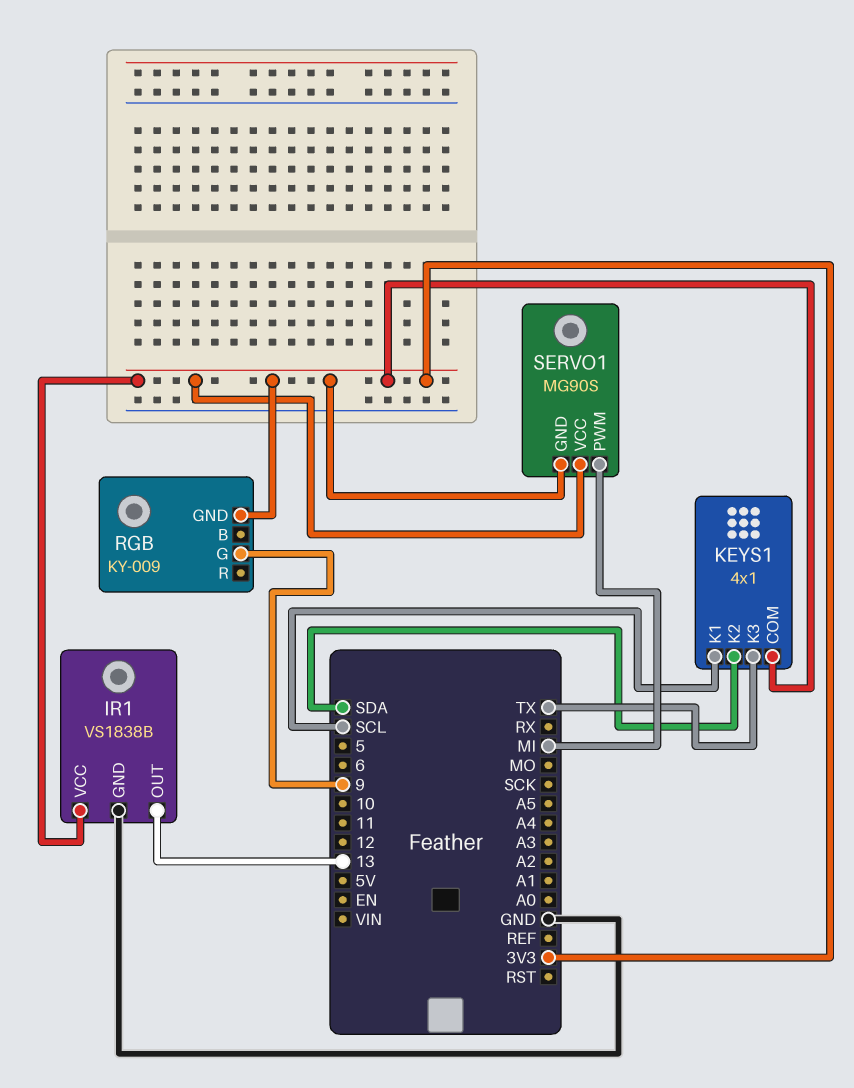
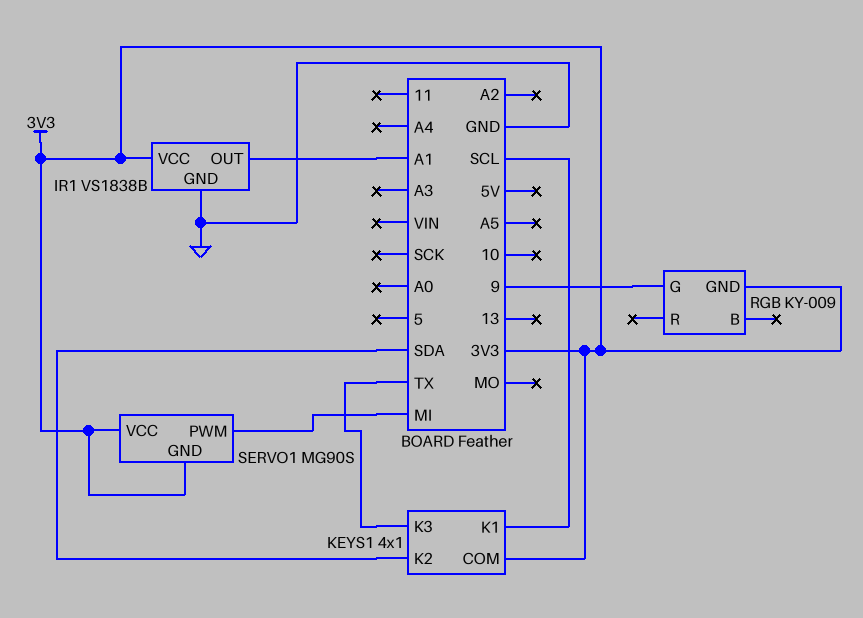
IR1 pin OUT: 13 -> A1

